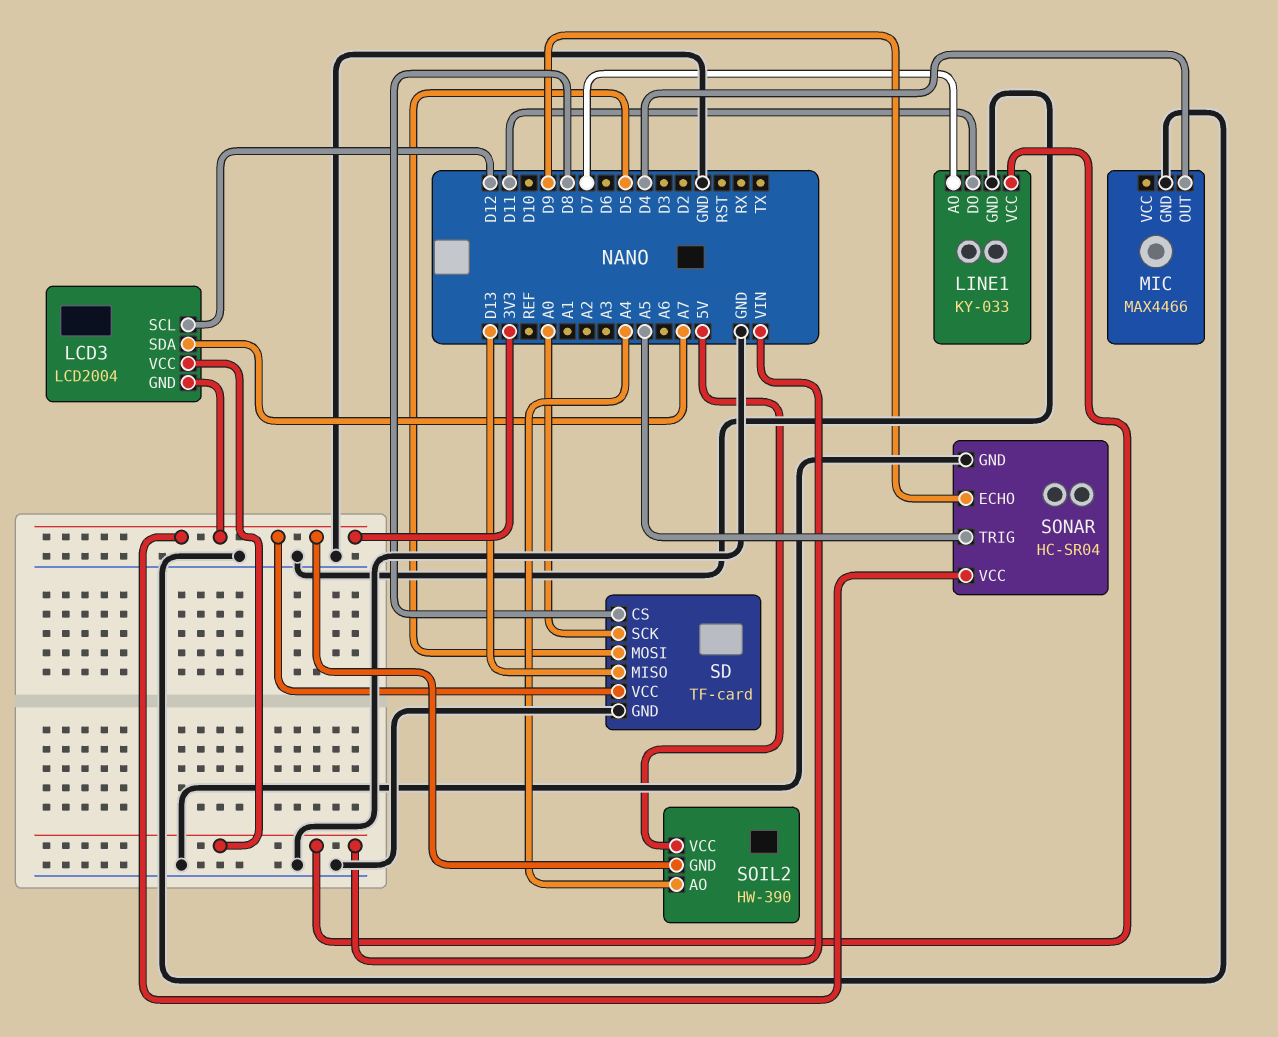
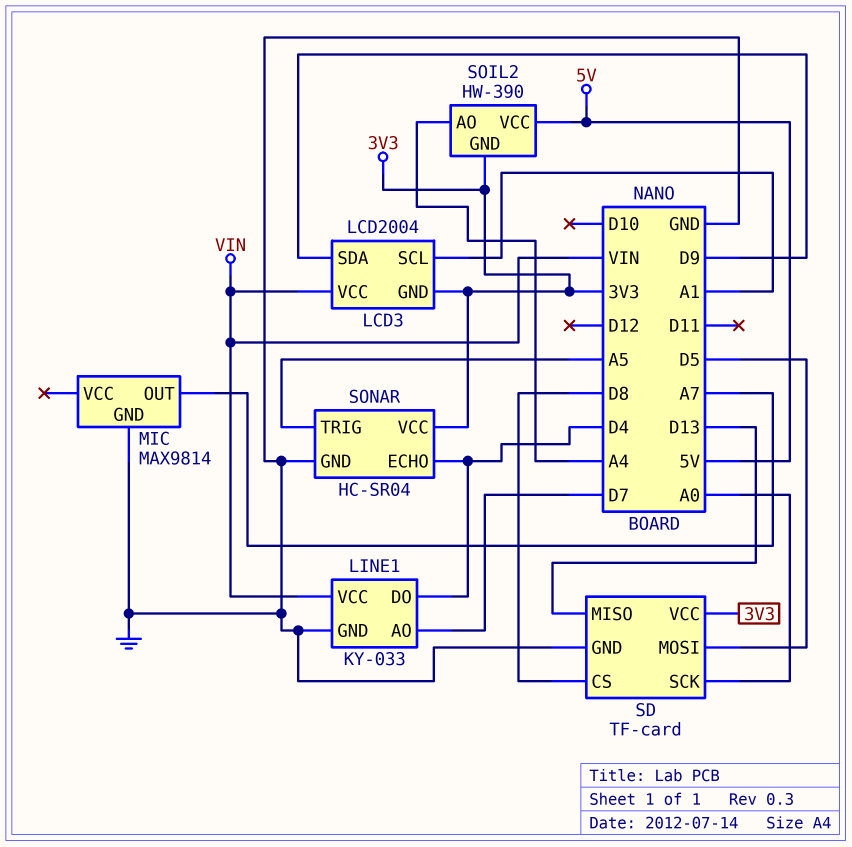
LCD3 pin SCL: D12 -> A1
LCD3 pin SDA: A7 -> D9
LINE1 pin DO: D11 -> D4
MIC: MAX4466 -> MAX9814
MIC pin OUT: D4 -> A7
SONAR pin ECHO: D9 -> D4

